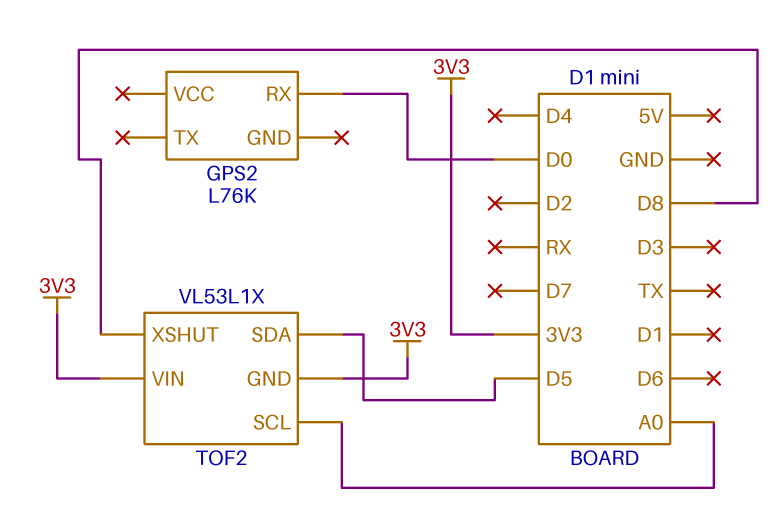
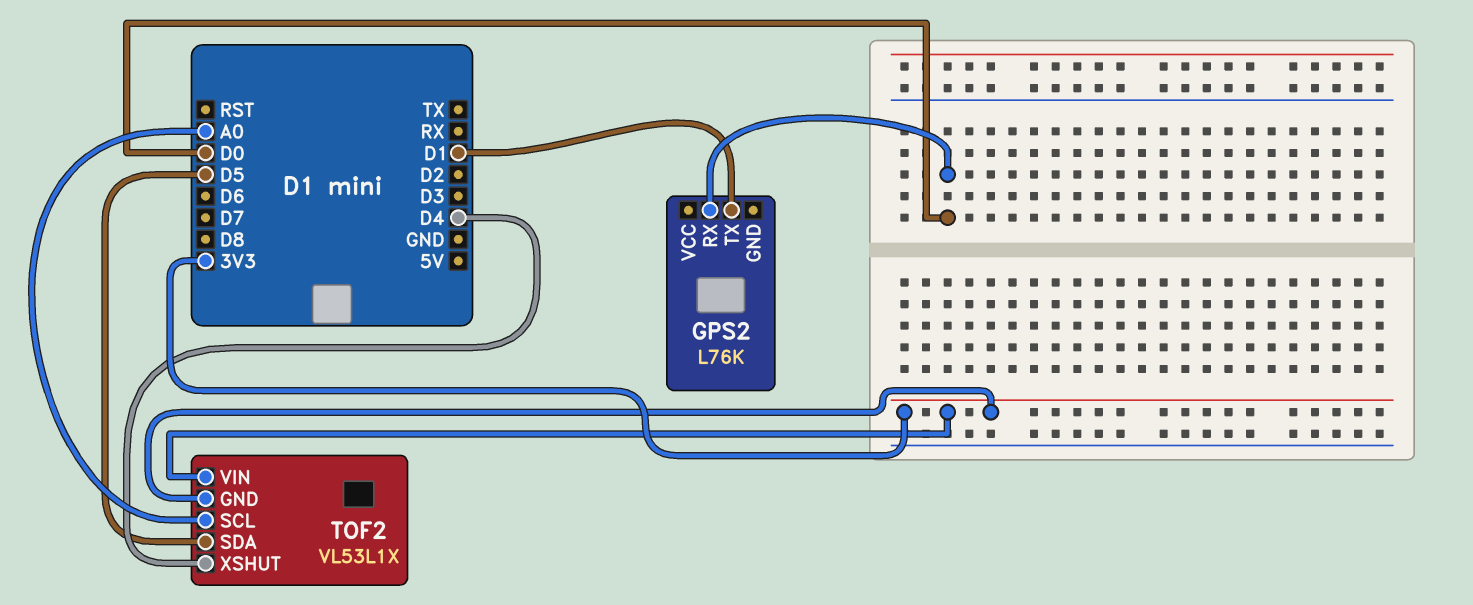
GPS2 pin TX: none -> D1
TOF2 pin XSHUT: D8 -> D4

